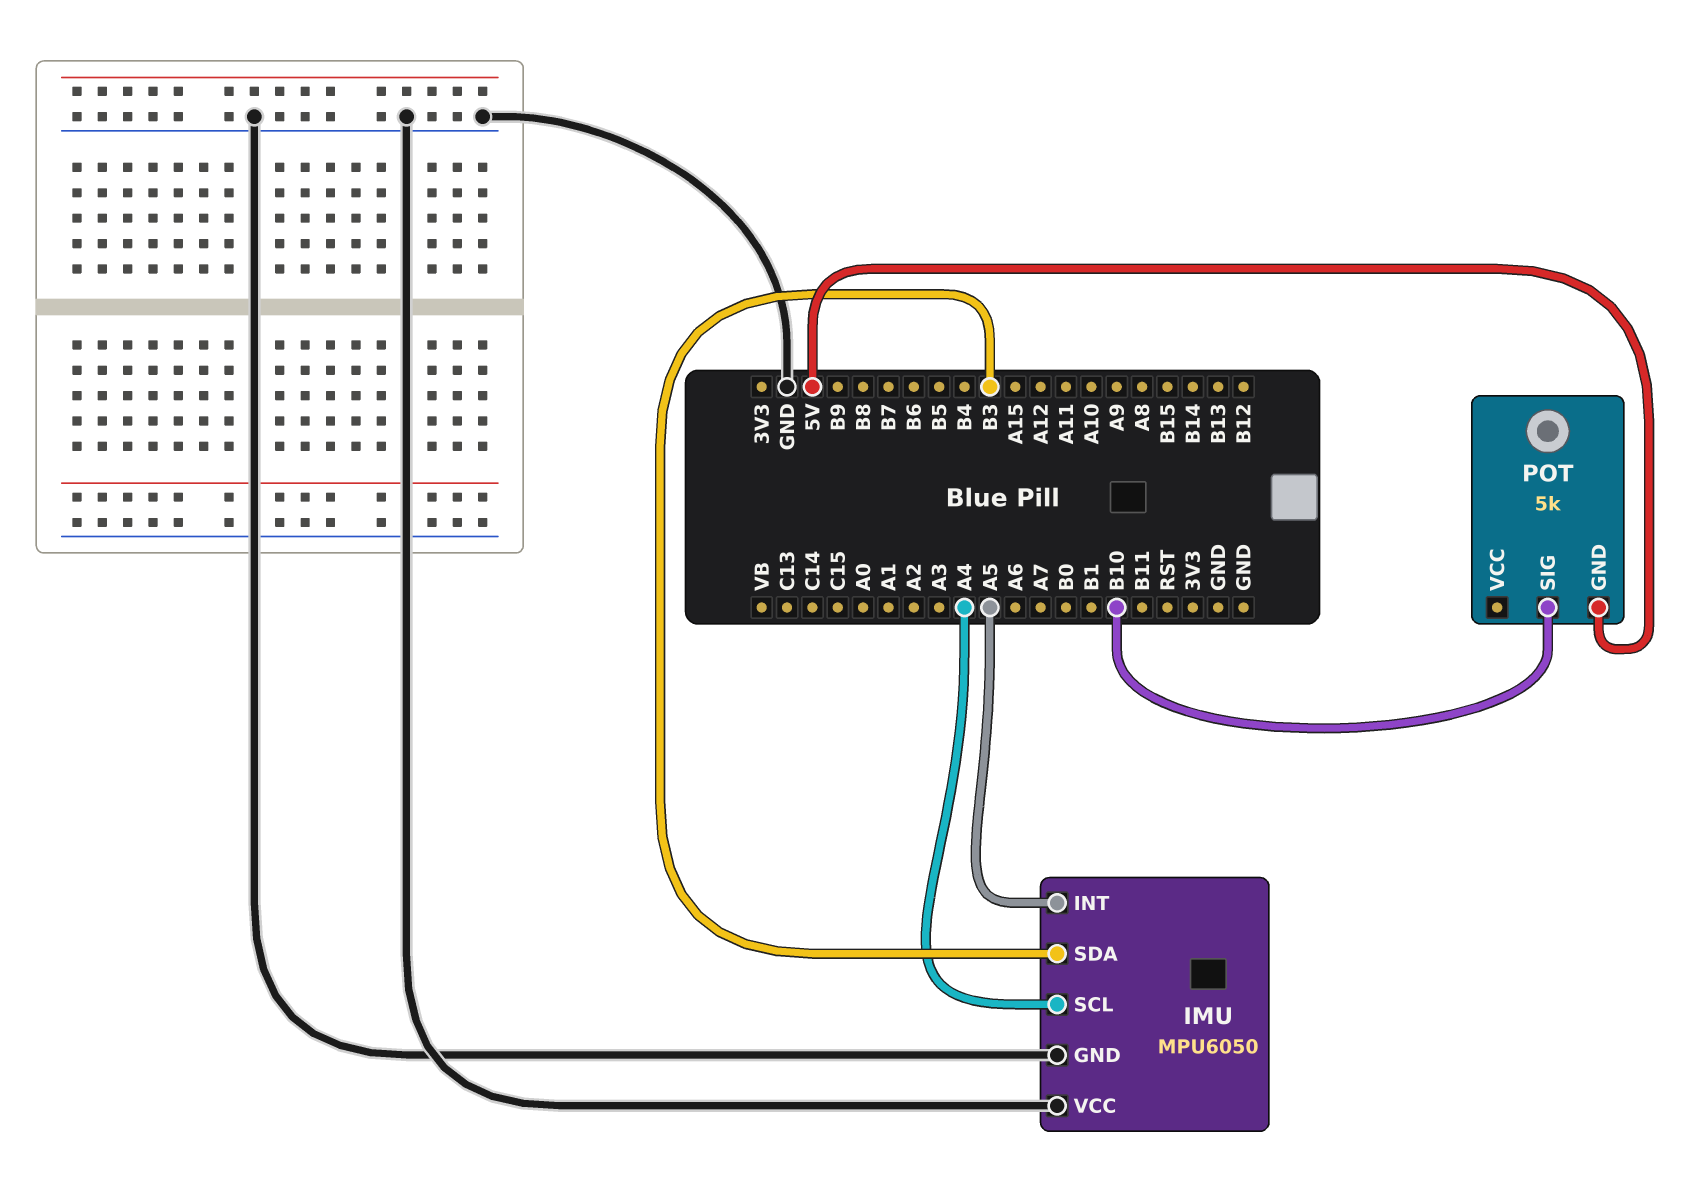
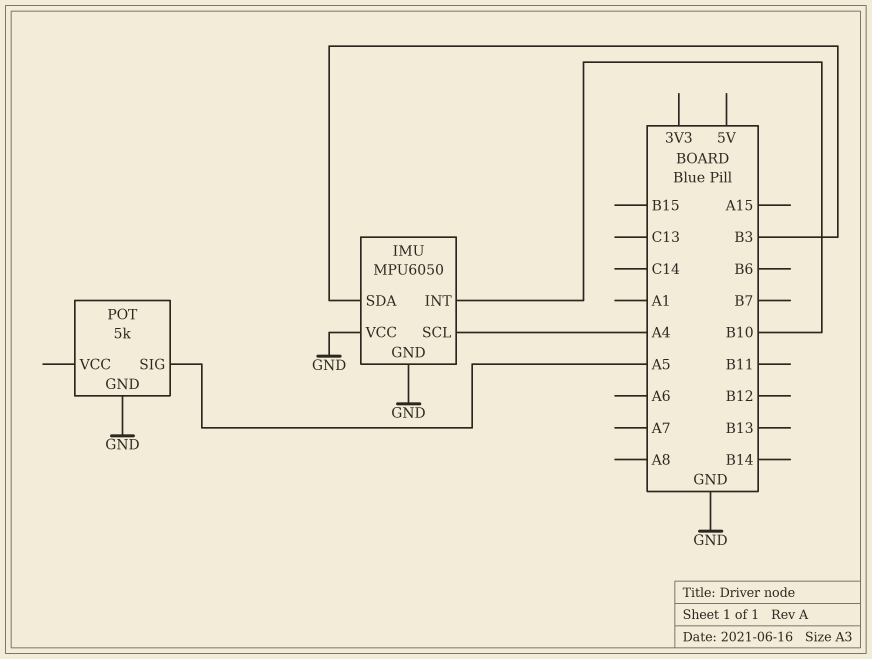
IMU pin INT: A5 -> B10
POT pin GND: 5V -> GND
POT pin SIG: B10 -> A5

